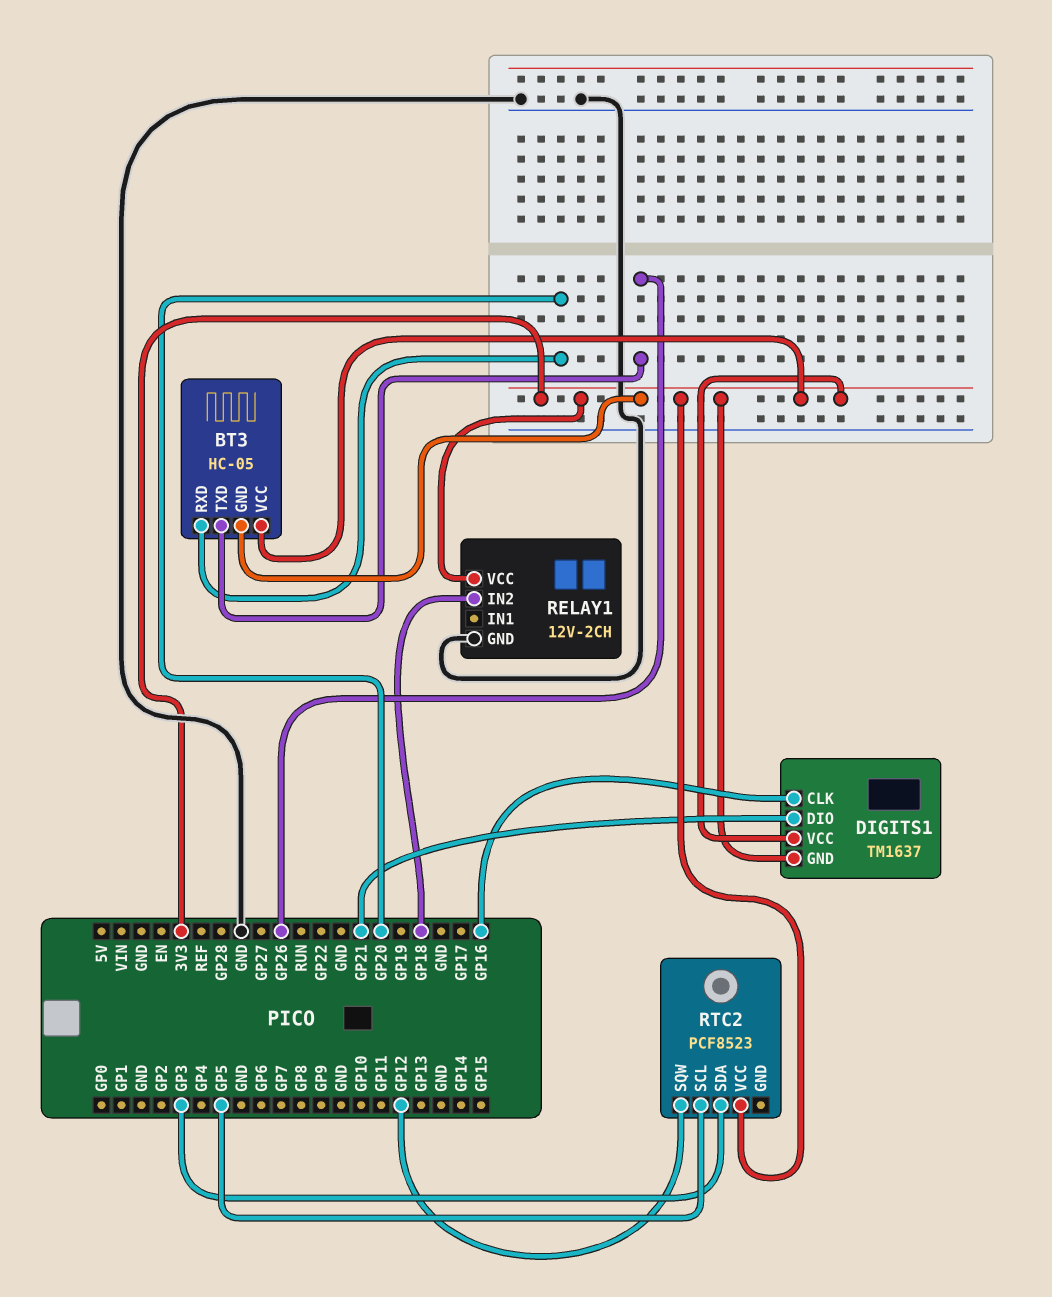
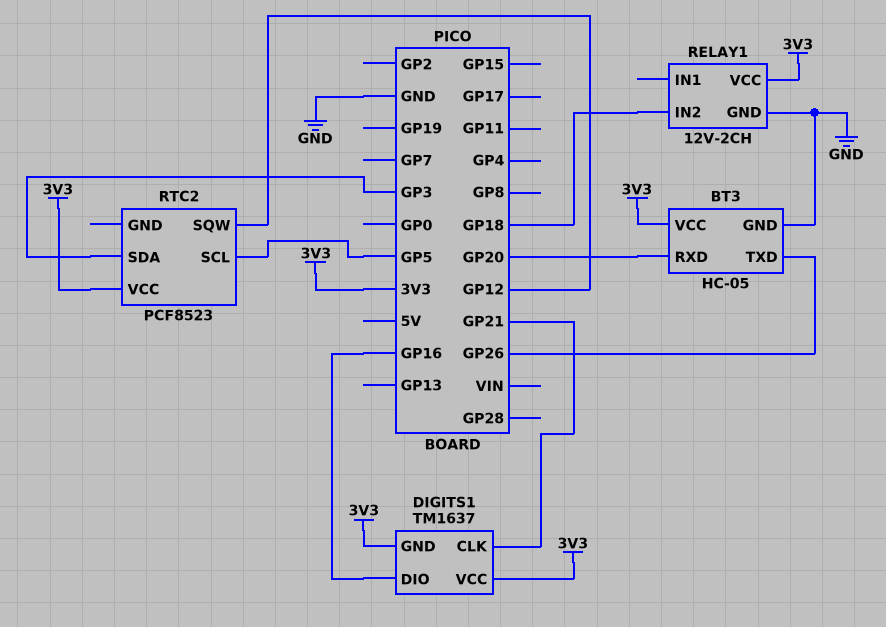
BT3 pin GND: 3V3 -> GND
DIGITS1 pin CLK: GP16 -> GP21
DIGITS1 pin DIO: GP21 -> GP16

